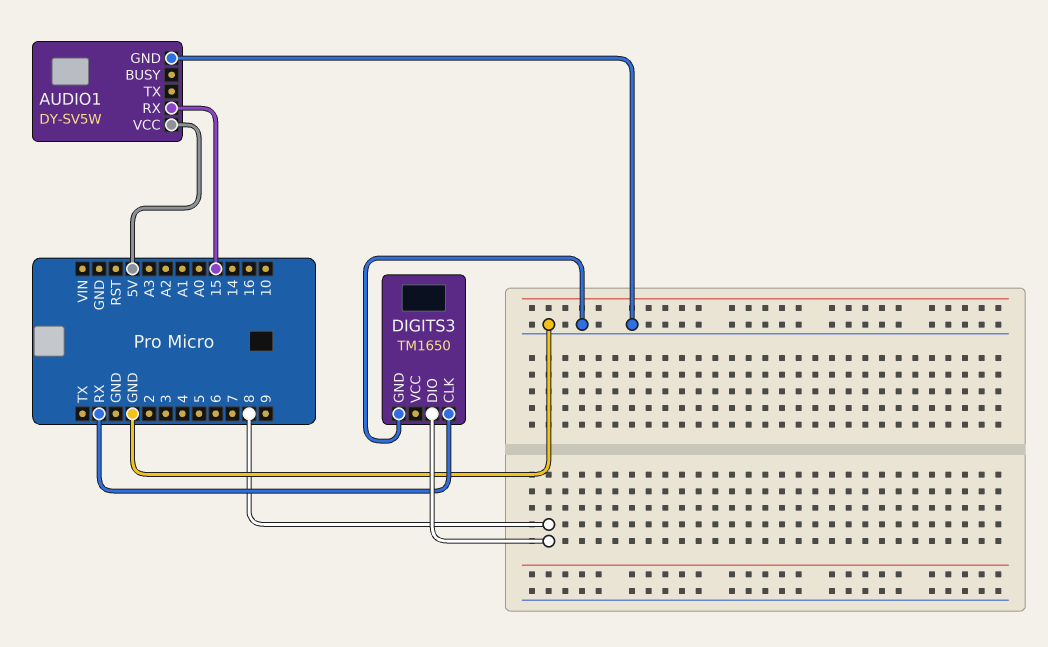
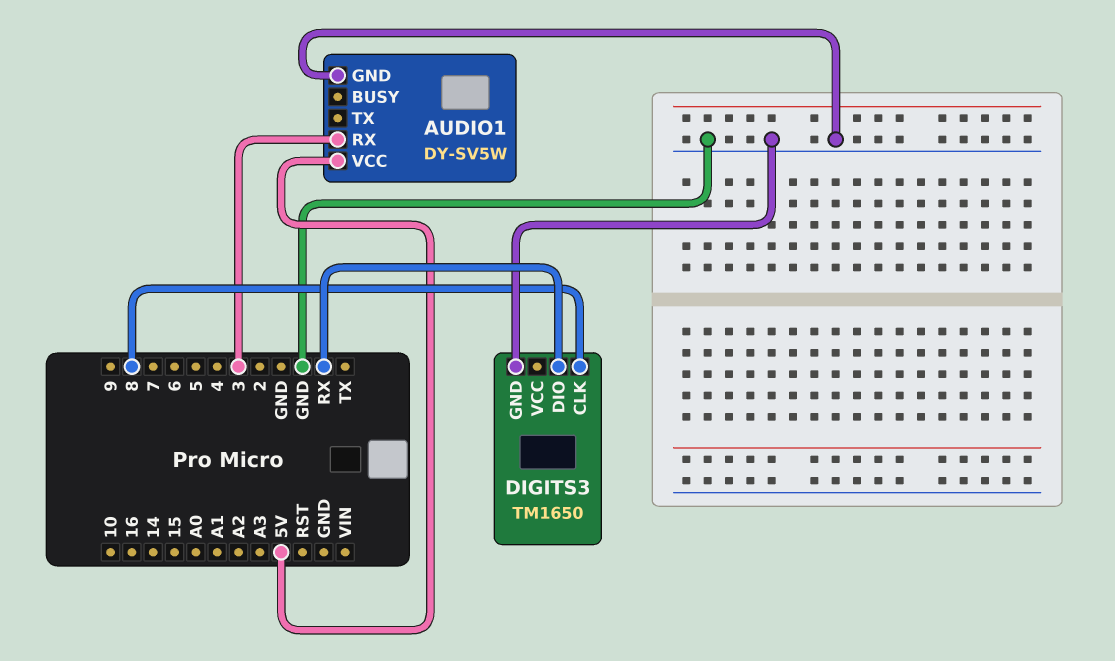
AUDIO1 pin RX: 15 -> 3
DIGITS3 pin CLK: RX -> 8
DIGITS3 pin DIO: 8 -> RX

